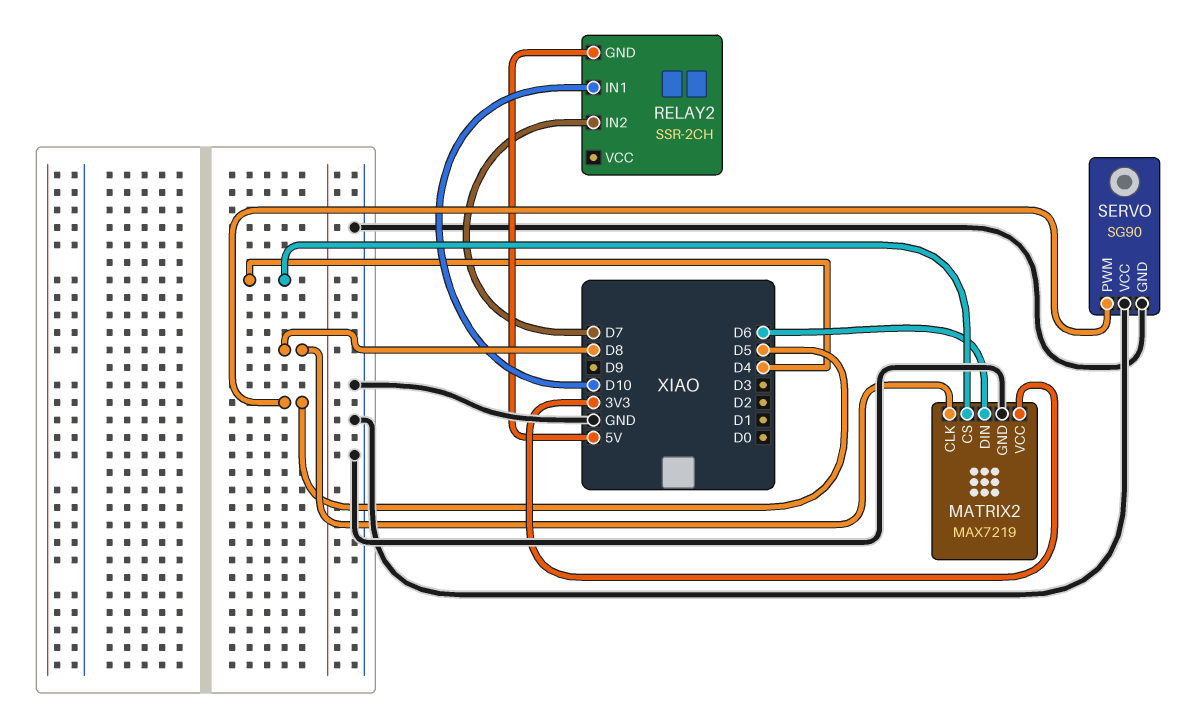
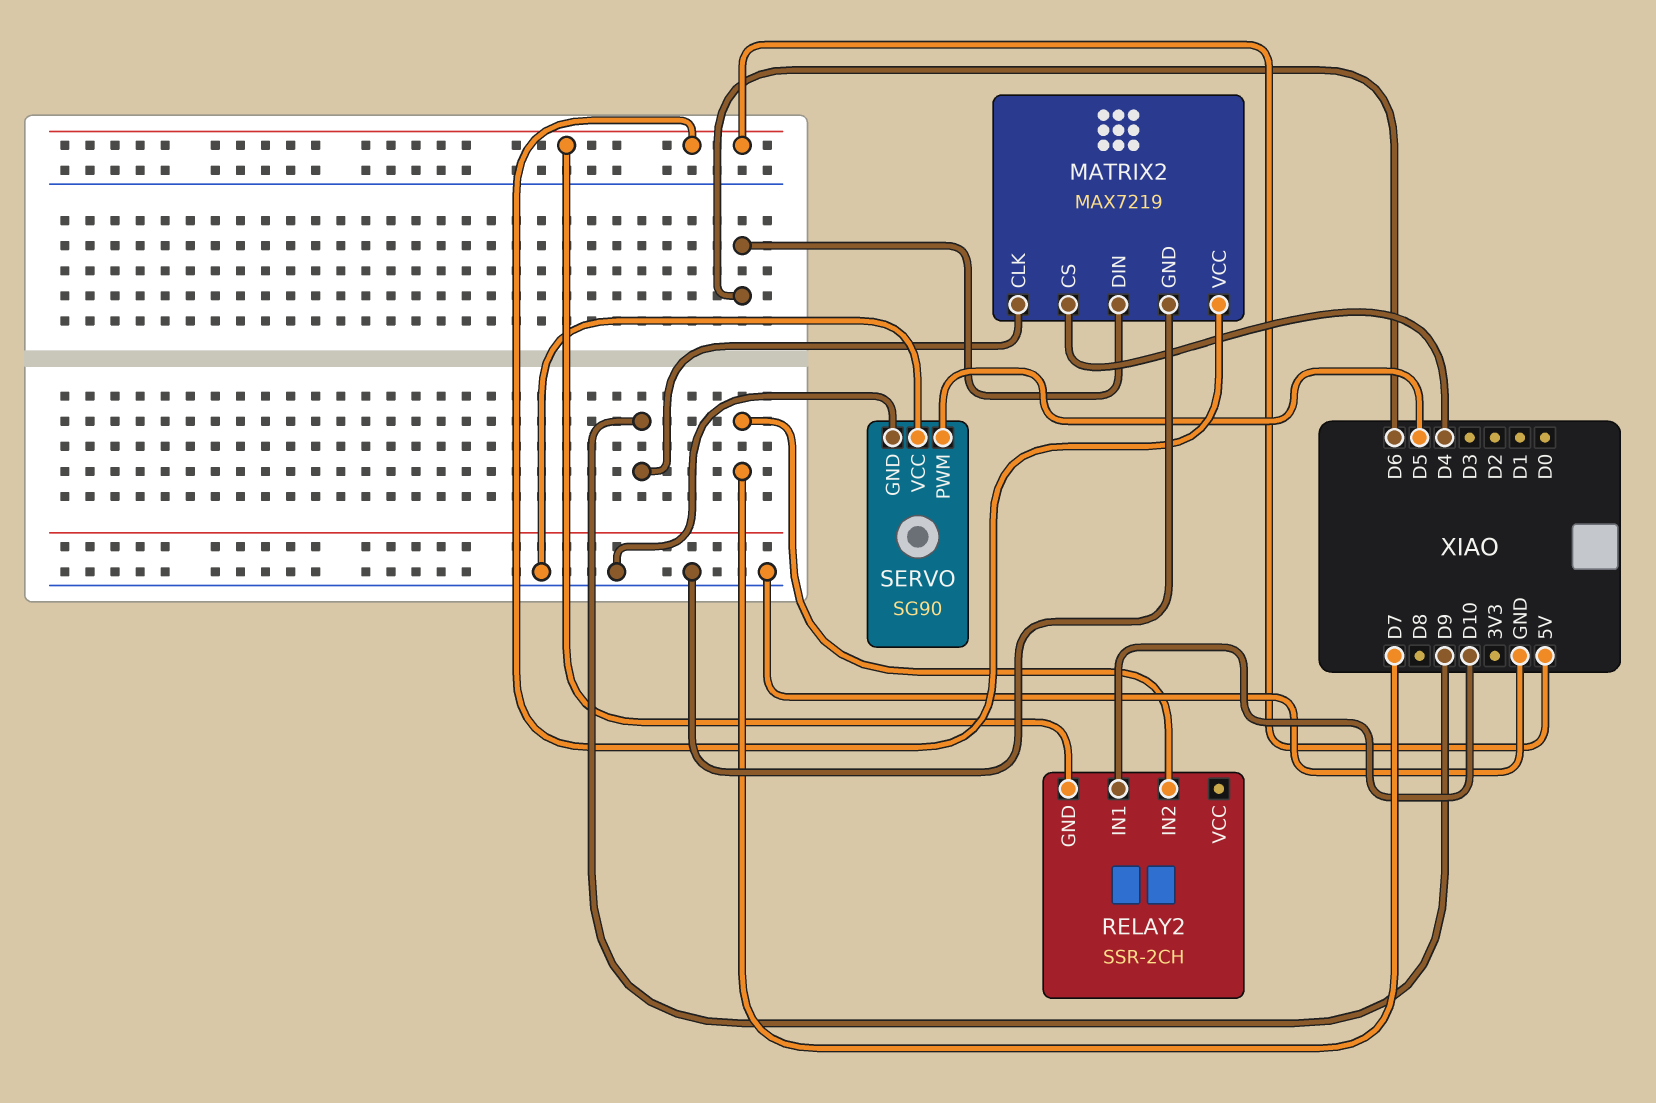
MATRIX2 pin CLK: D8 -> D9
MATRIX2 pin VCC: 3V3 -> 5V

